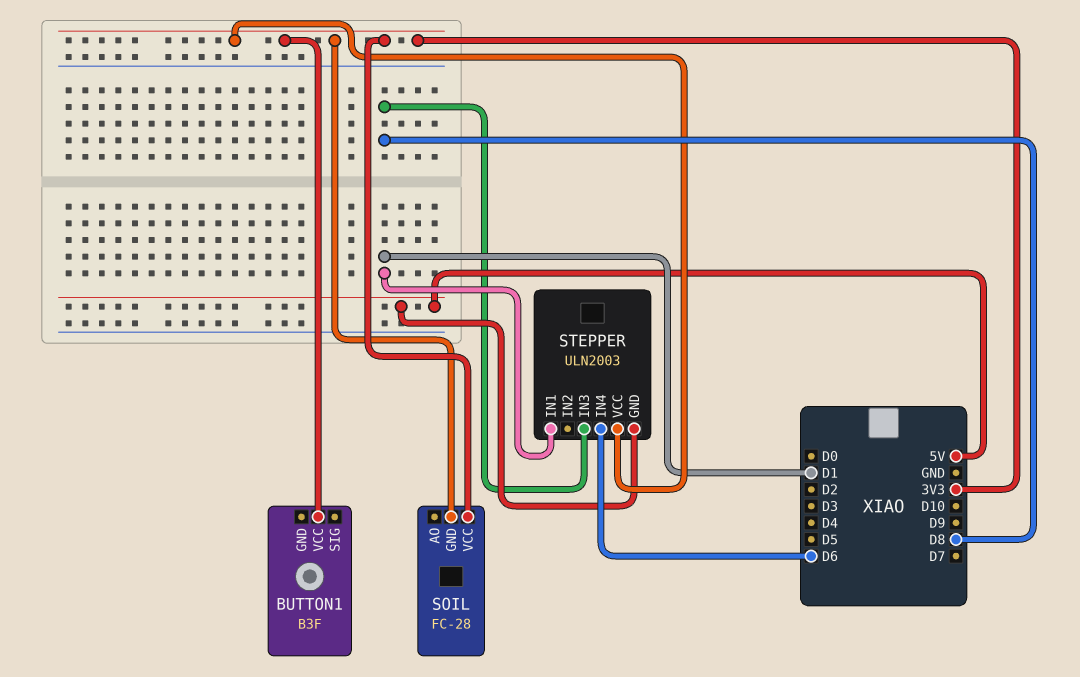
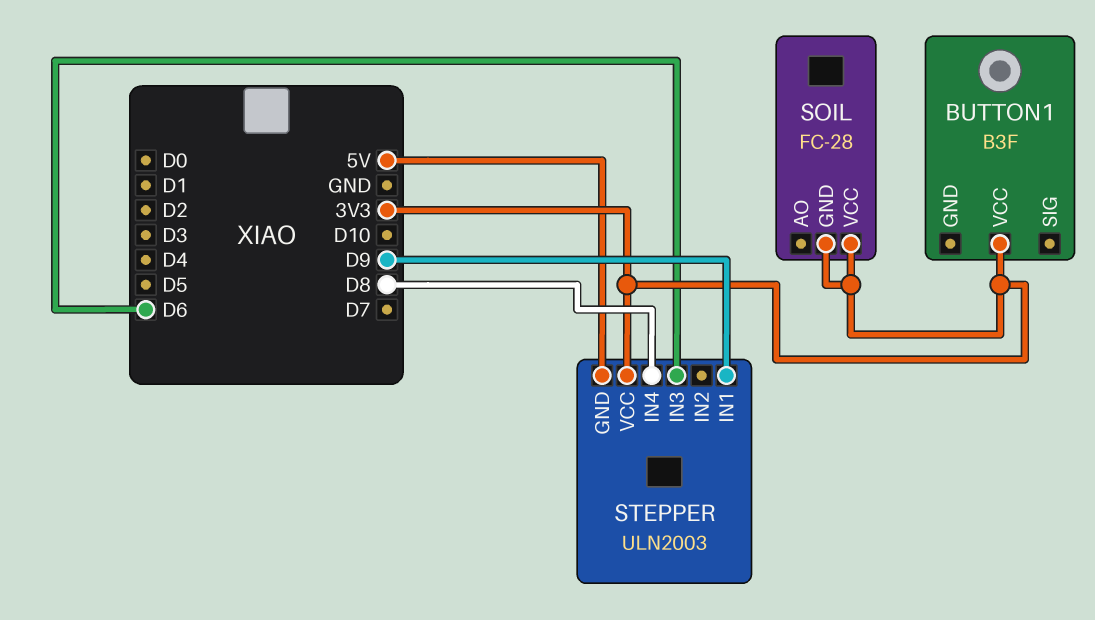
STEPPER pin IN1: D1 -> D9
STEPPER pin IN3: D8 -> D6
STEPPER pin IN4: D6 -> D8

